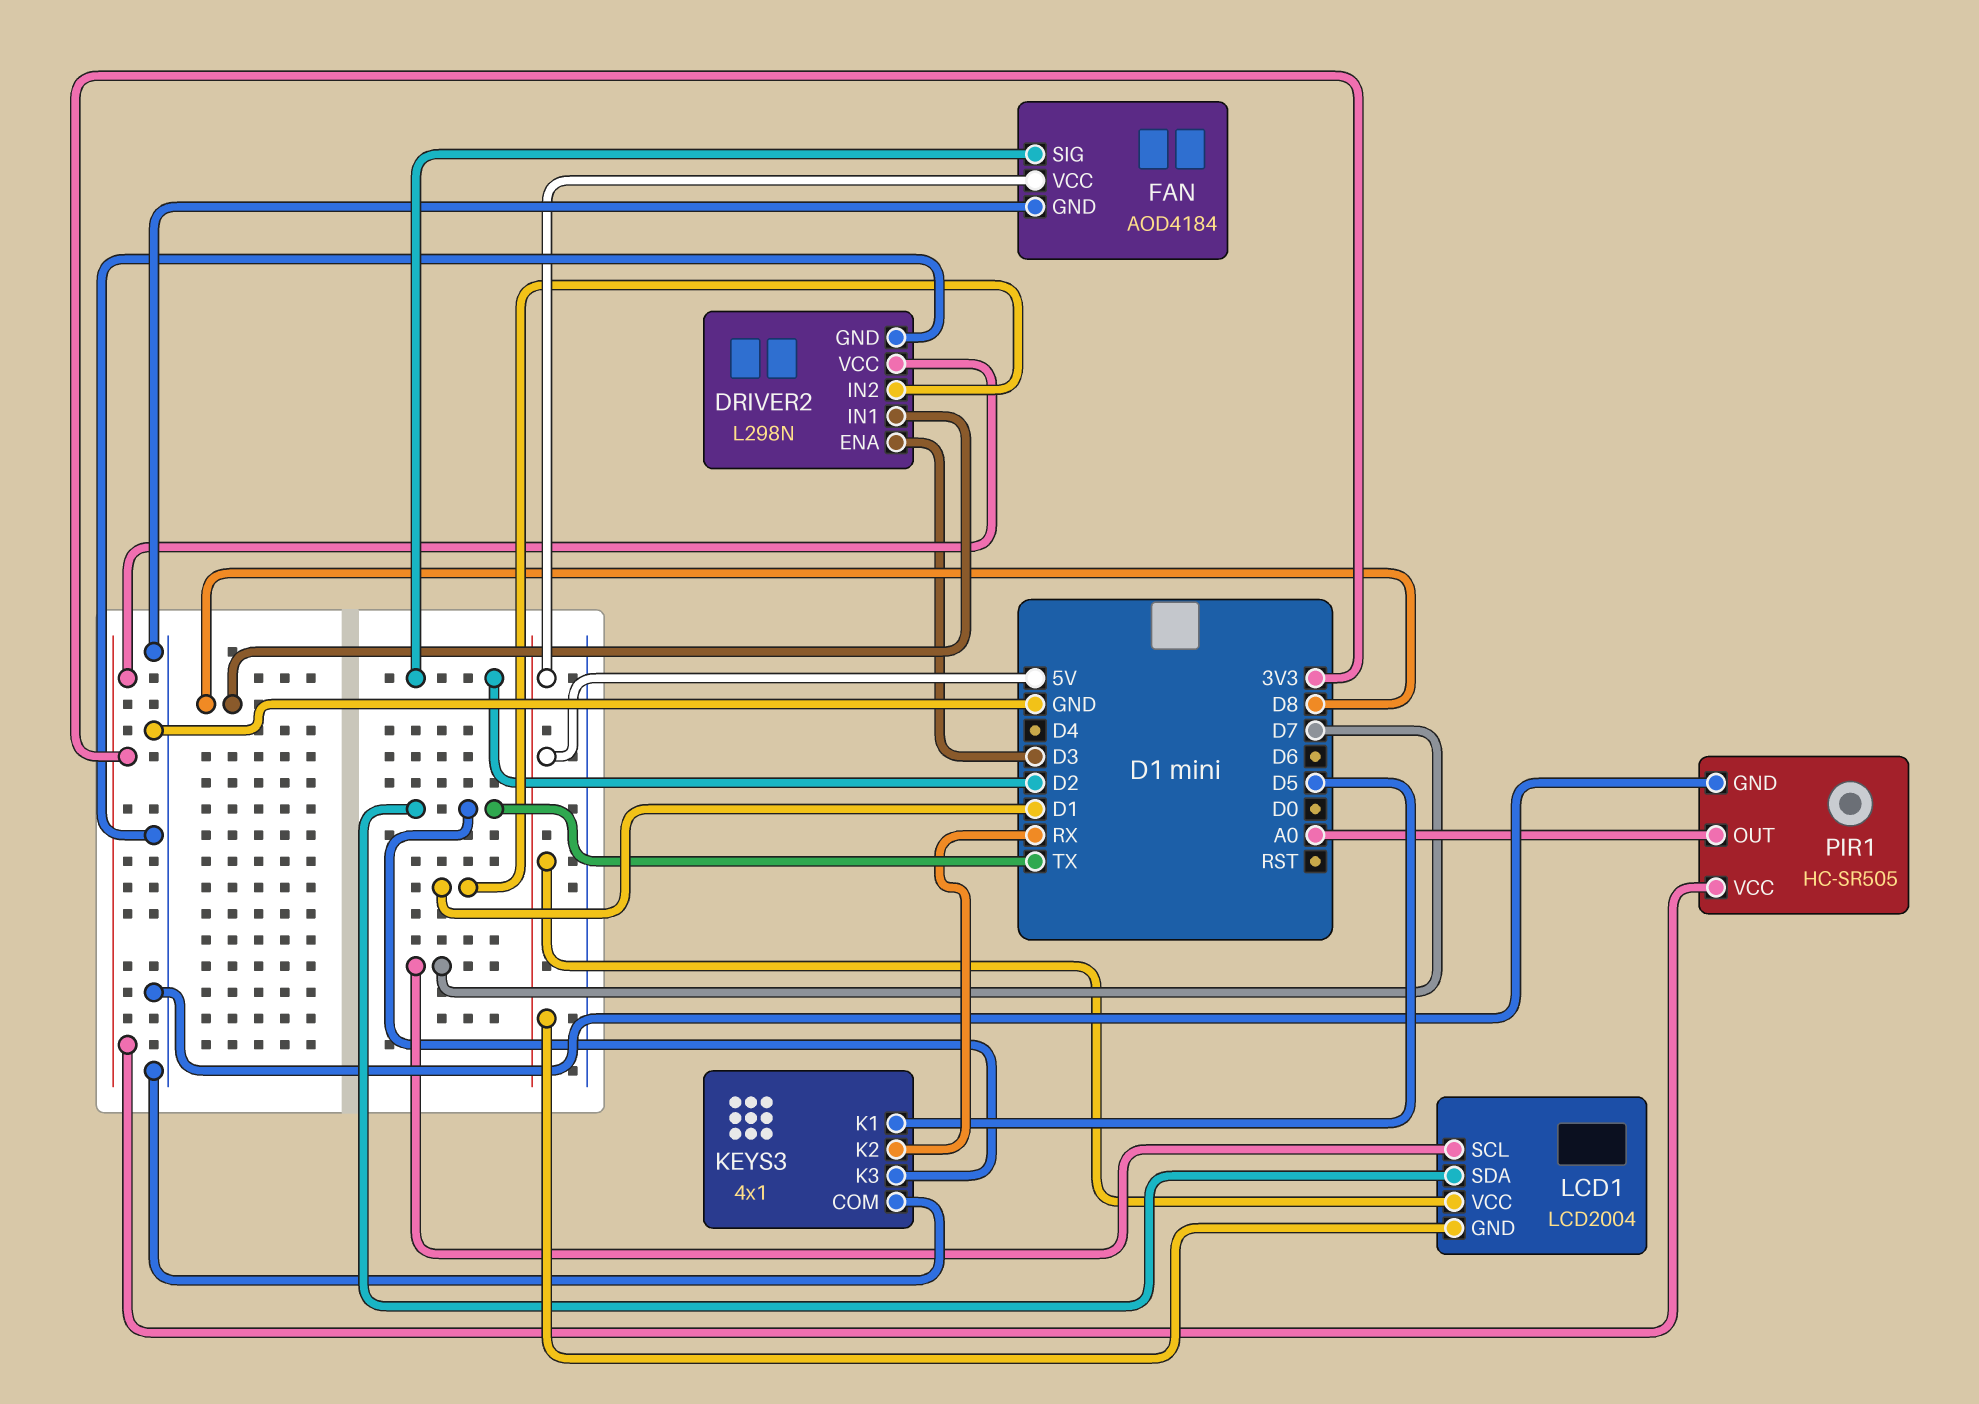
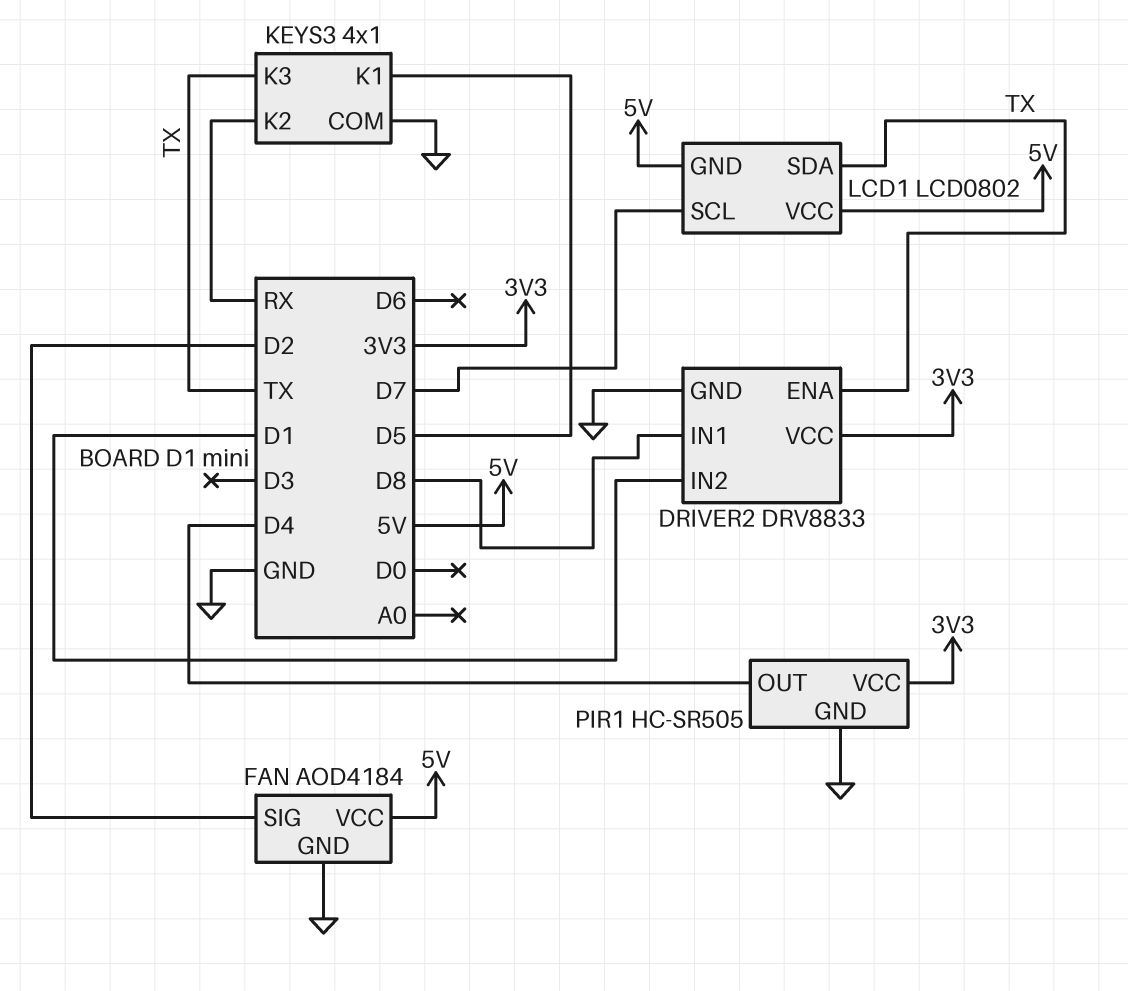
DRIVER2: L298N -> DRV8833
DRIVER2 pin ENA: D3 -> TX
LCD1: LCD2004 -> LCD0802
PIR1 pin OUT: A0 -> D4

